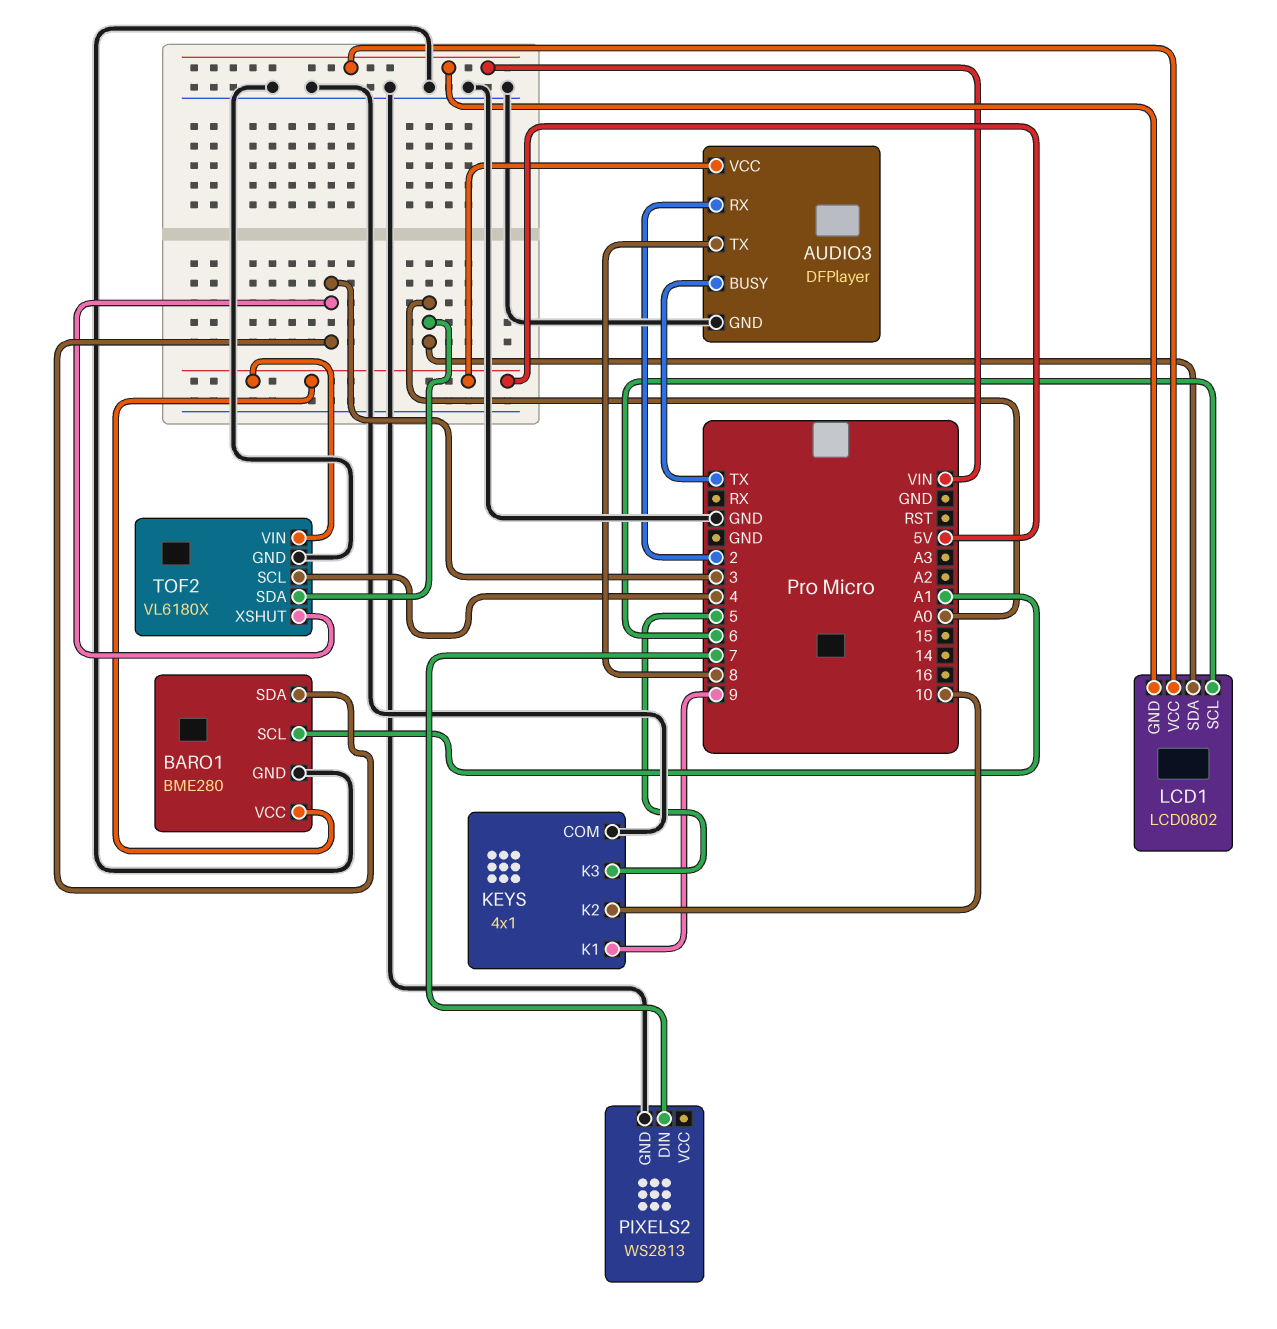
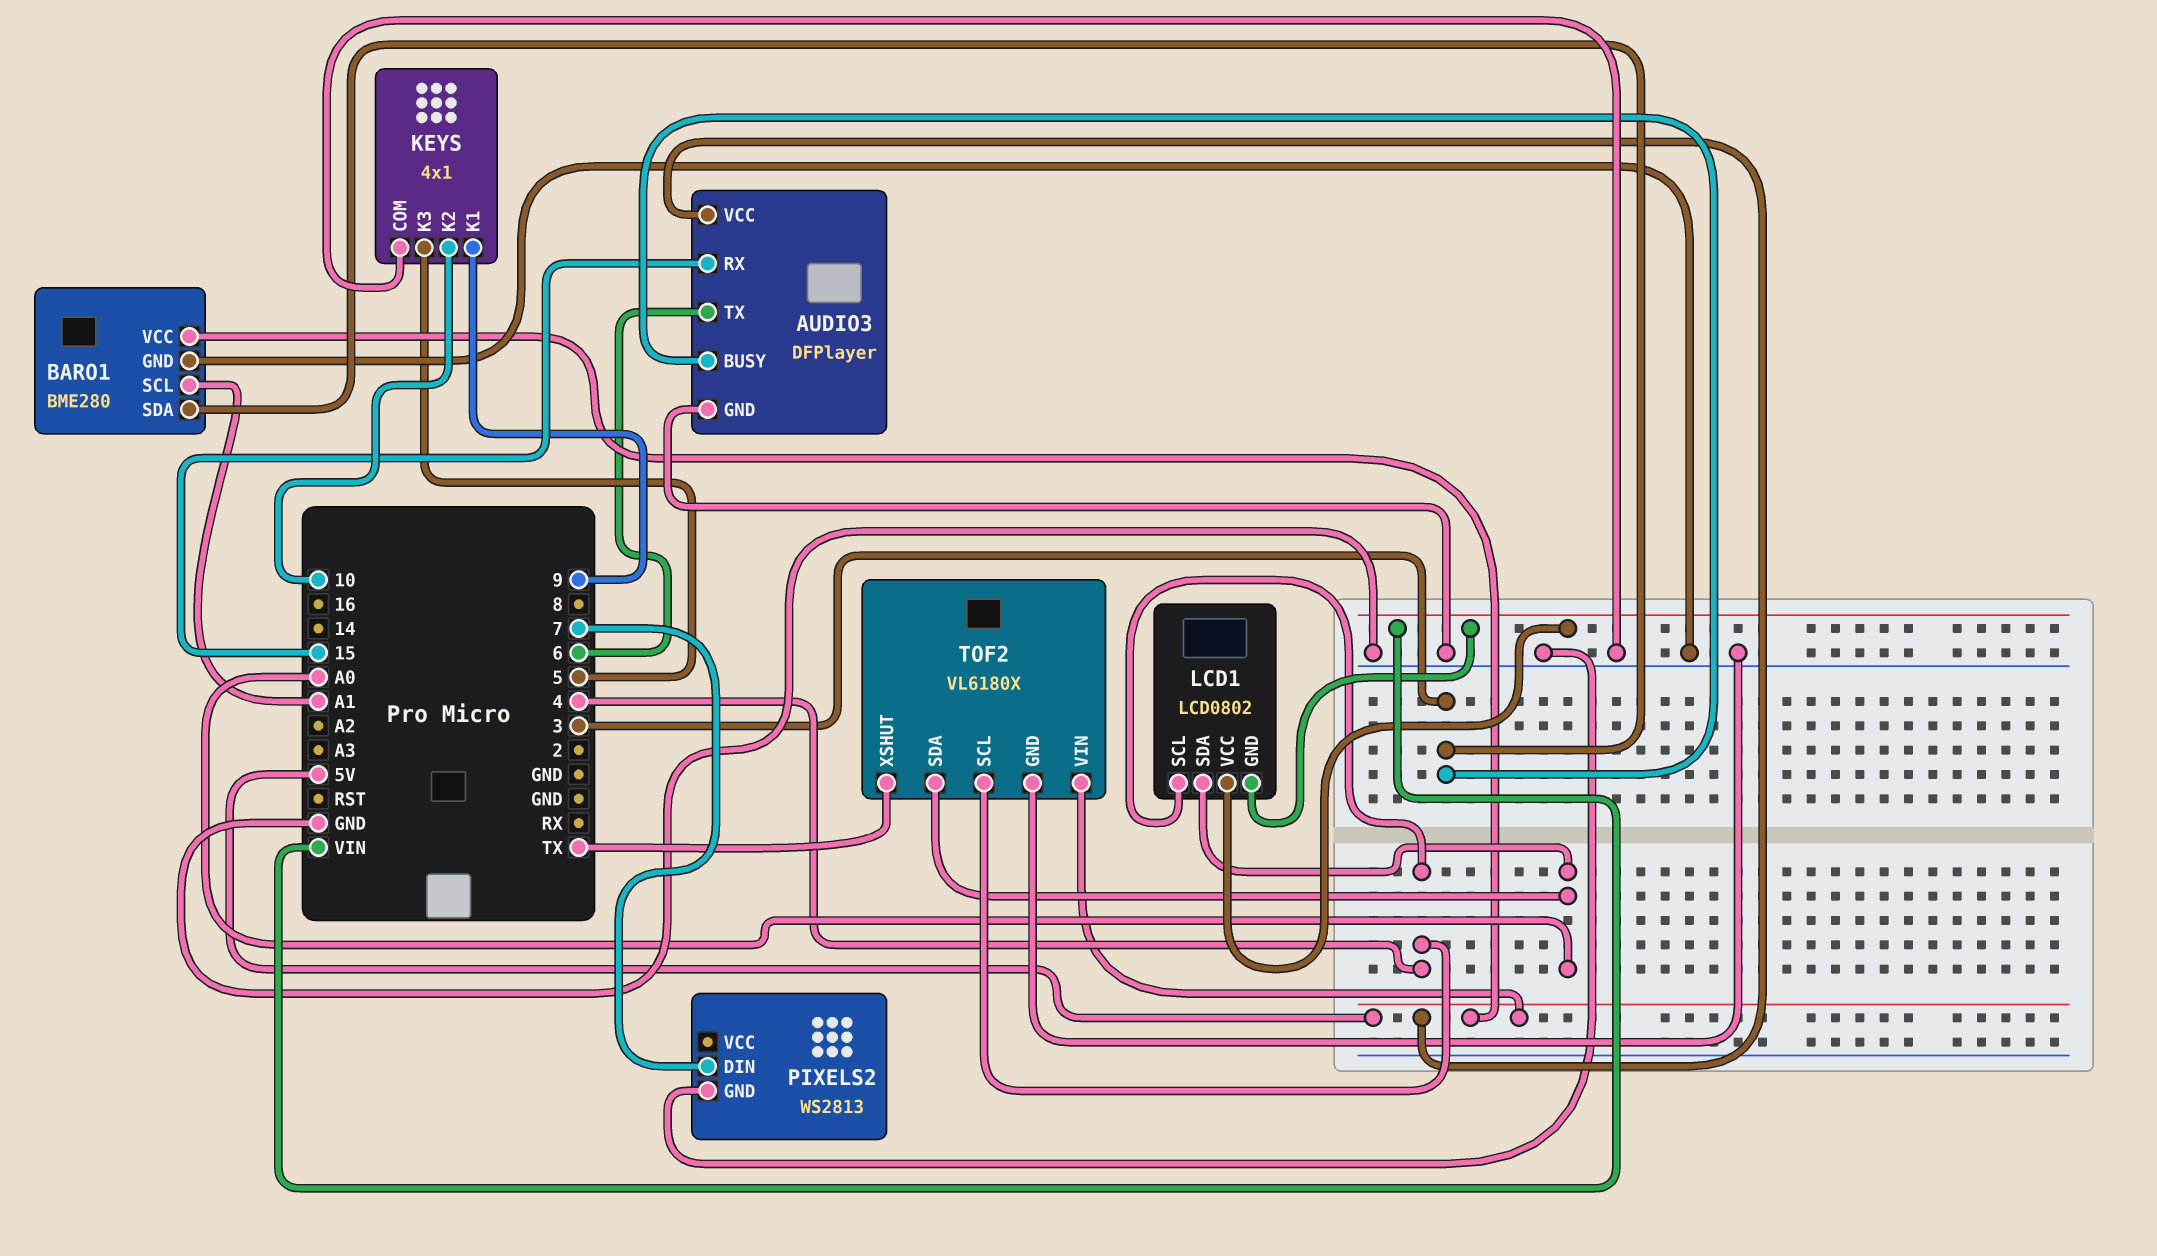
AUDIO3 pin BUSY: TX -> 3
AUDIO3 pin RX: 2 -> 15
AUDIO3 pin TX: 8 -> 6
LCD1 pin SCL: 6 -> 4
TOF2 pin XSHUT: 3 -> TX

